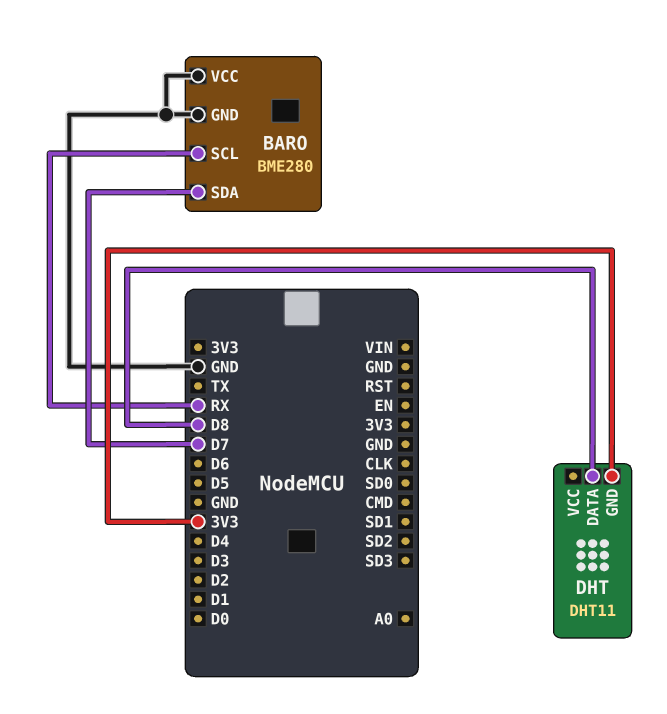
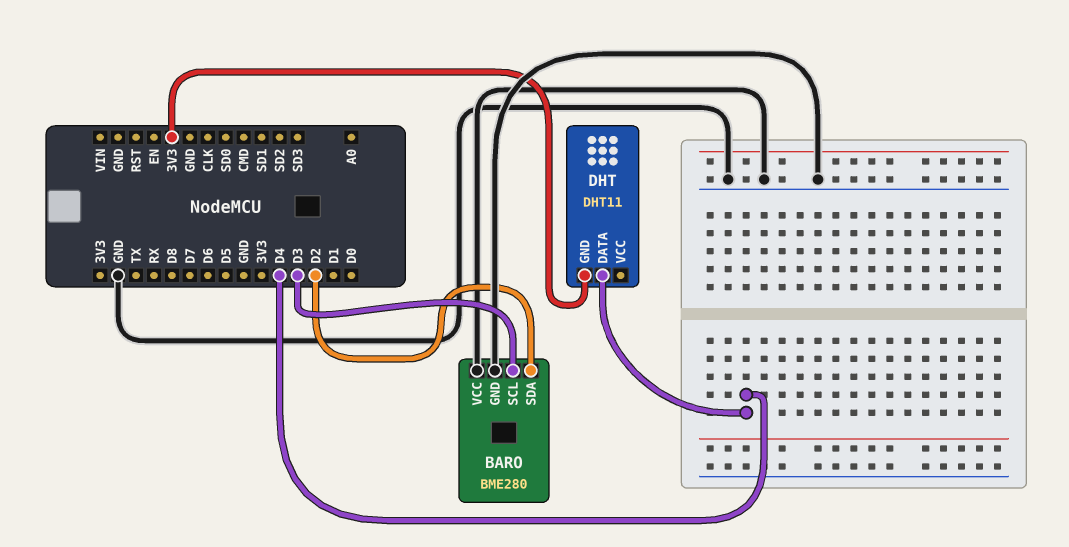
BARO pin SCL: RX -> D3
BARO pin SDA: D7 -> D2
DHT pin DATA: D8 -> D4

